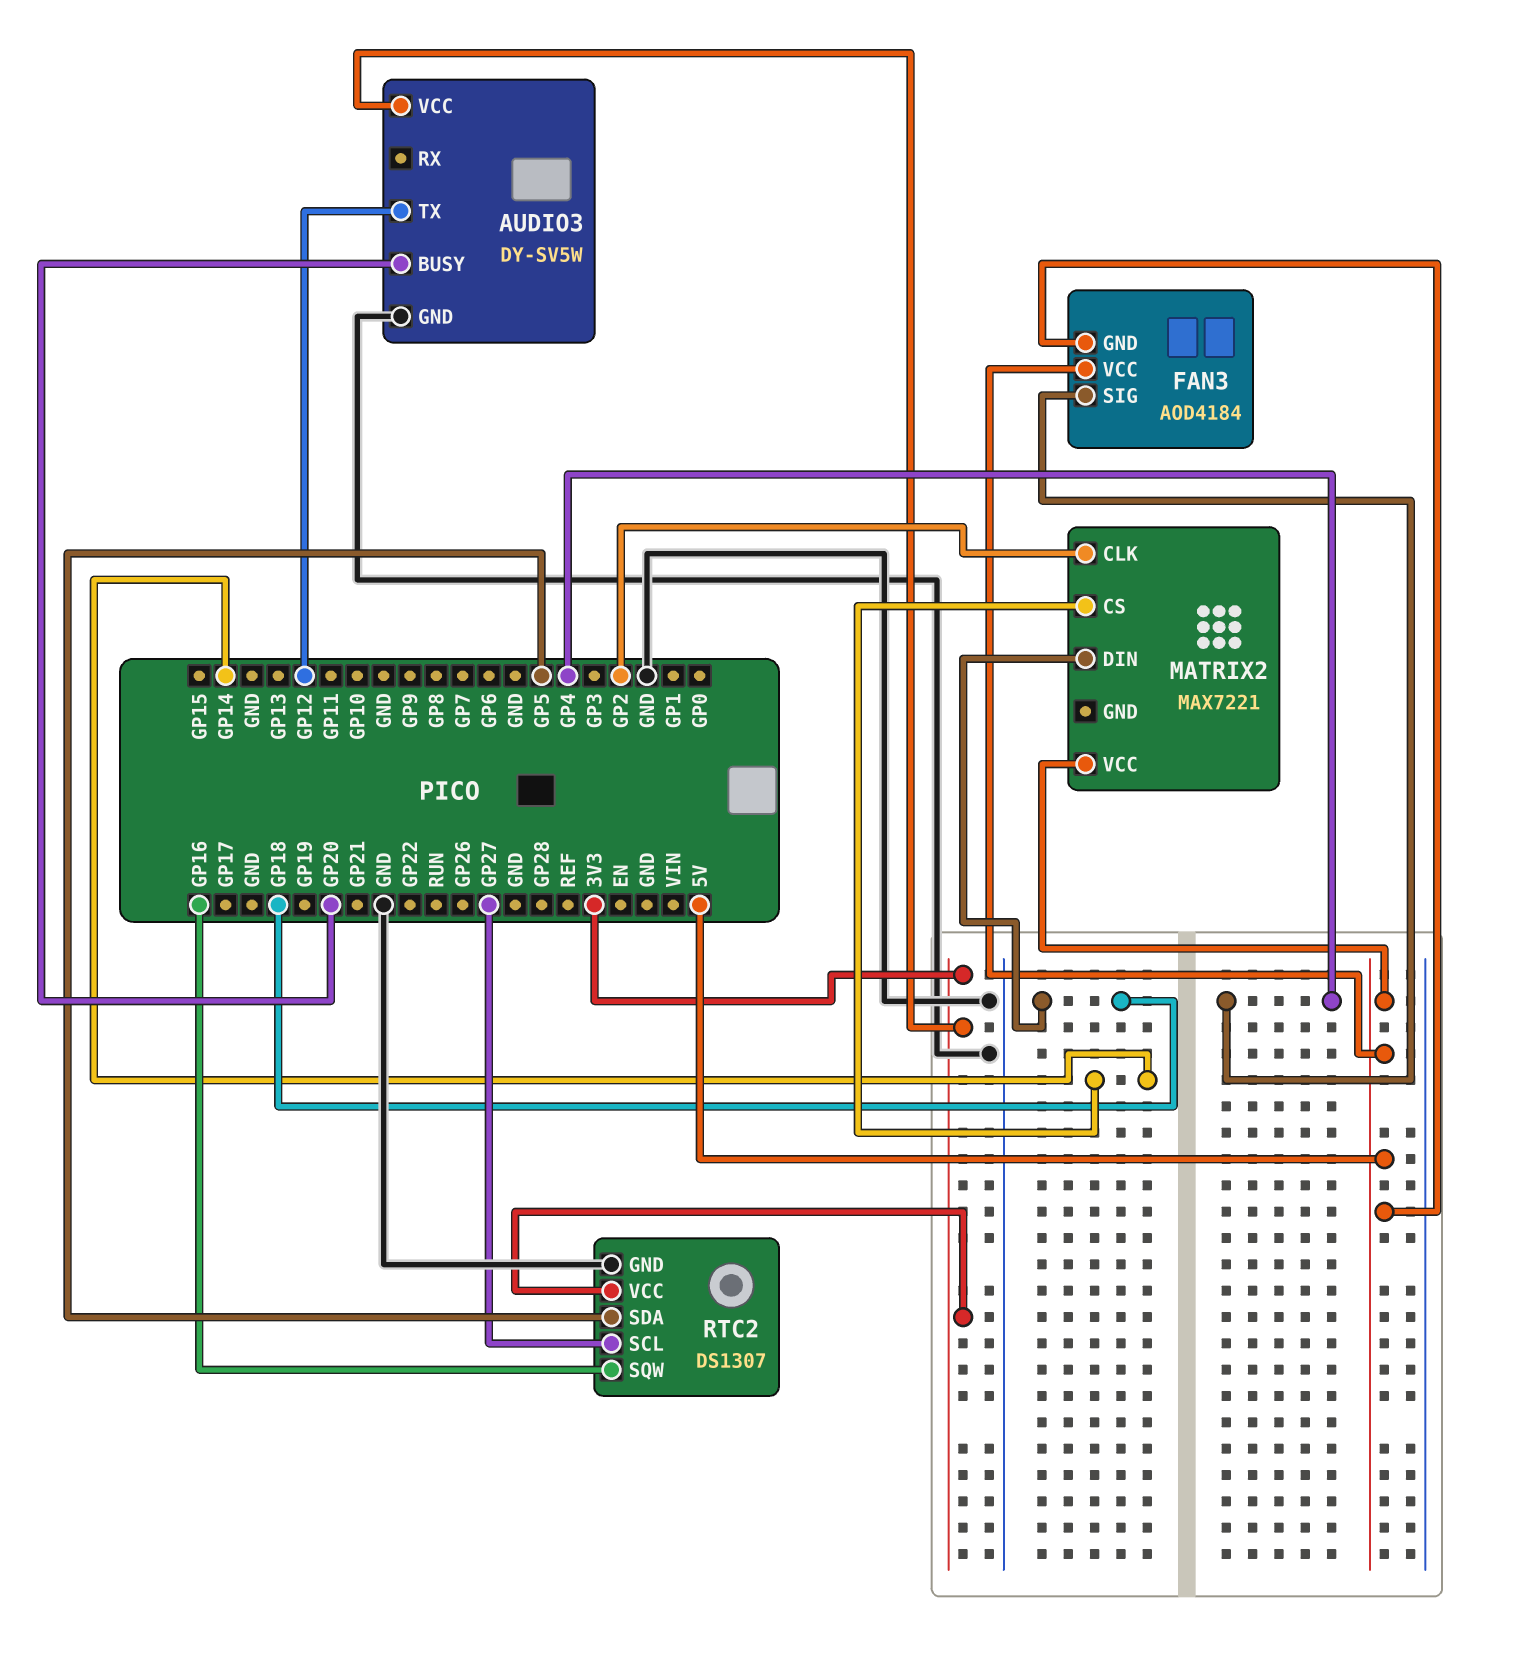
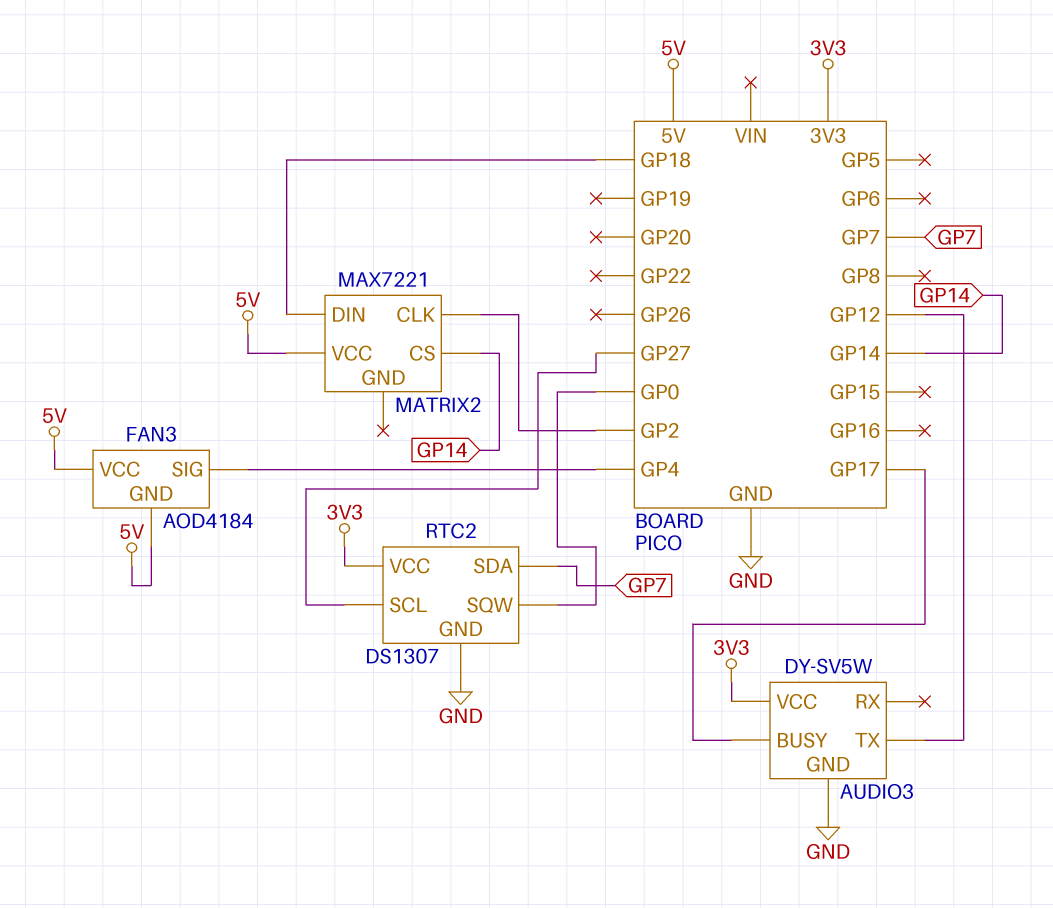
AUDIO3 pin BUSY: GP20 -> GP17
RTC2 pin SDA: GP5 -> GP7
RTC2 pin SQW: GP16 -> GP0

